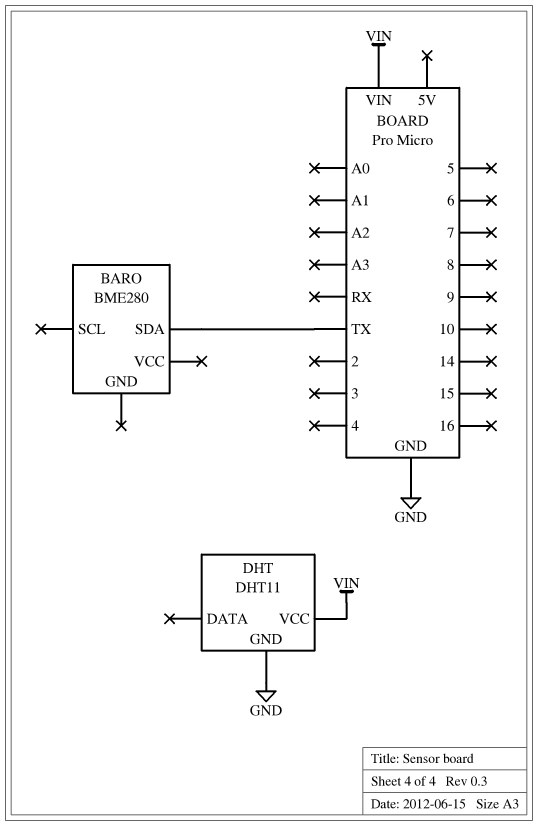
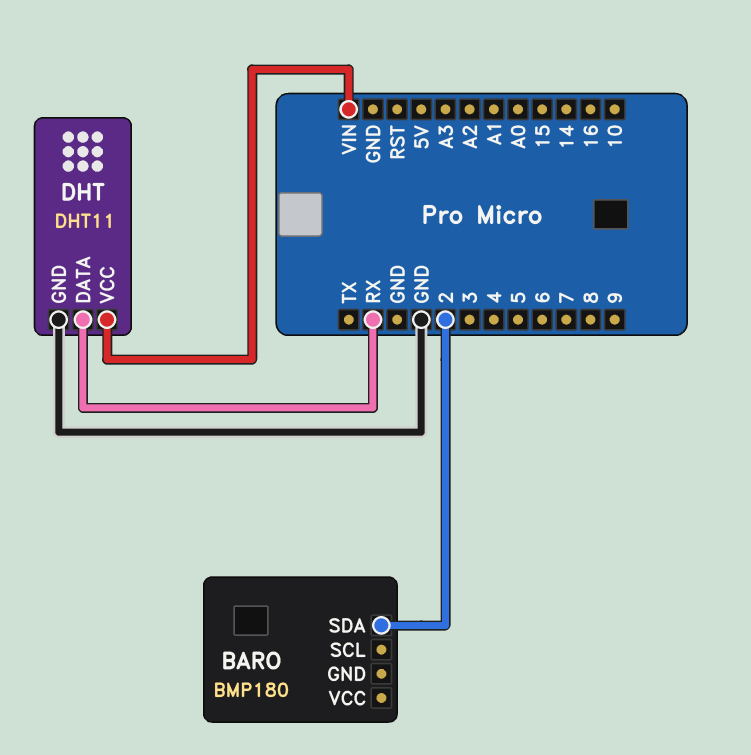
BARO: BME280 -> BMP180
BARO pin SDA: TX -> 2
DHT pin DATA: none -> RX

